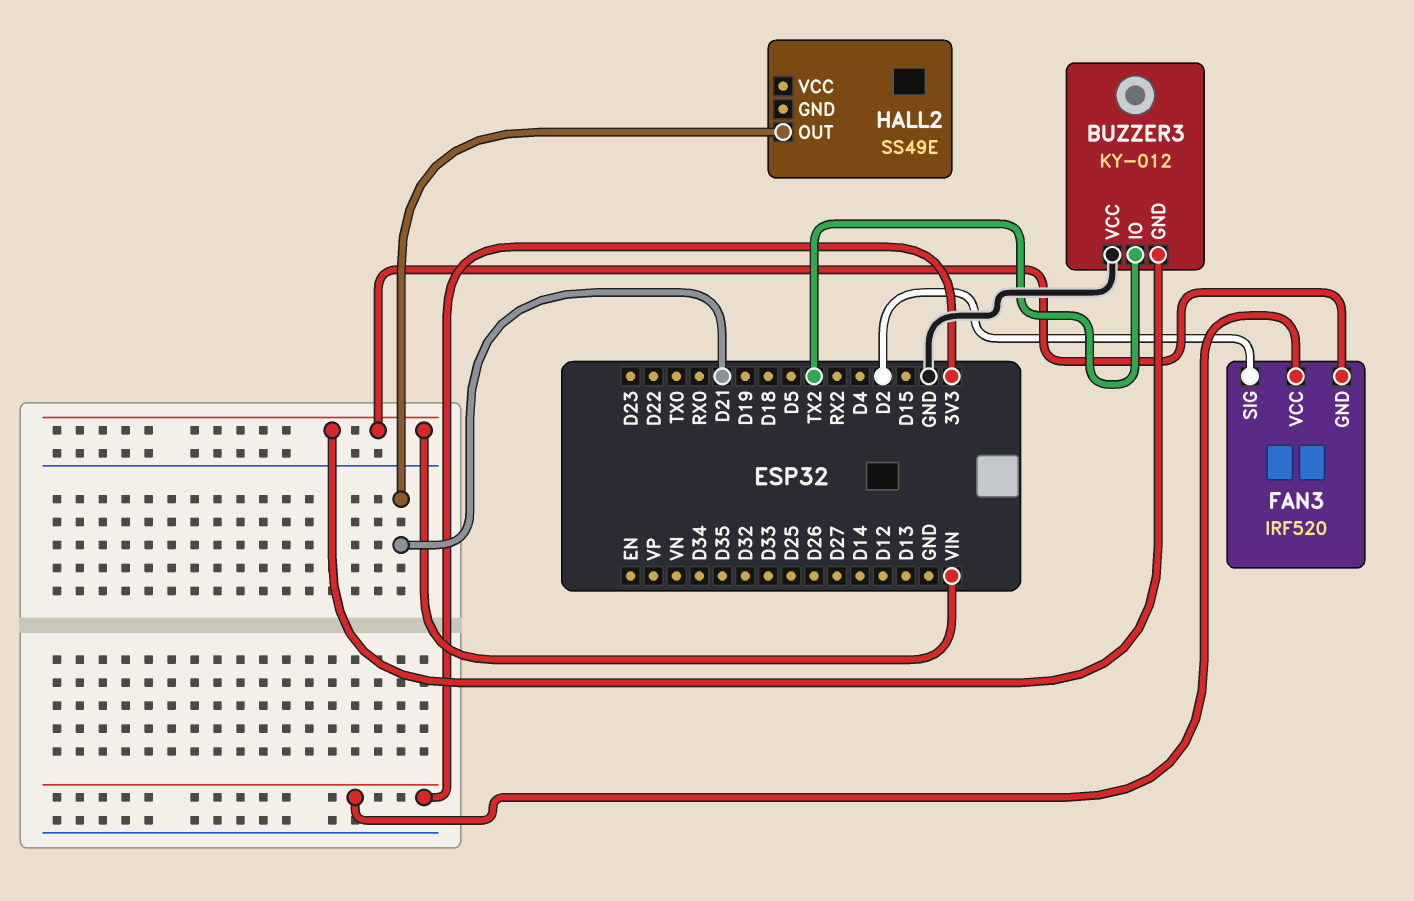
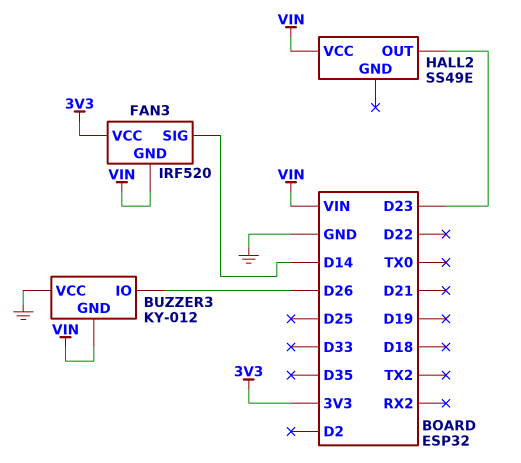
BUZZER3 pin IO: TX2 -> D26
FAN3 pin SIG: D2 -> D14
HALL2 pin OUT: D21 -> D23
HALL2 pin VCC: none -> VIN

